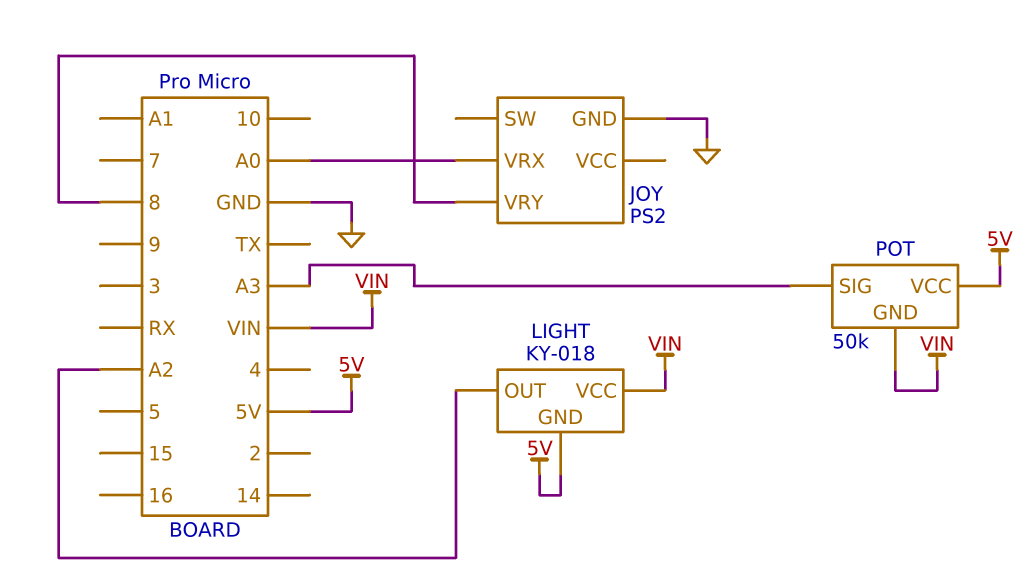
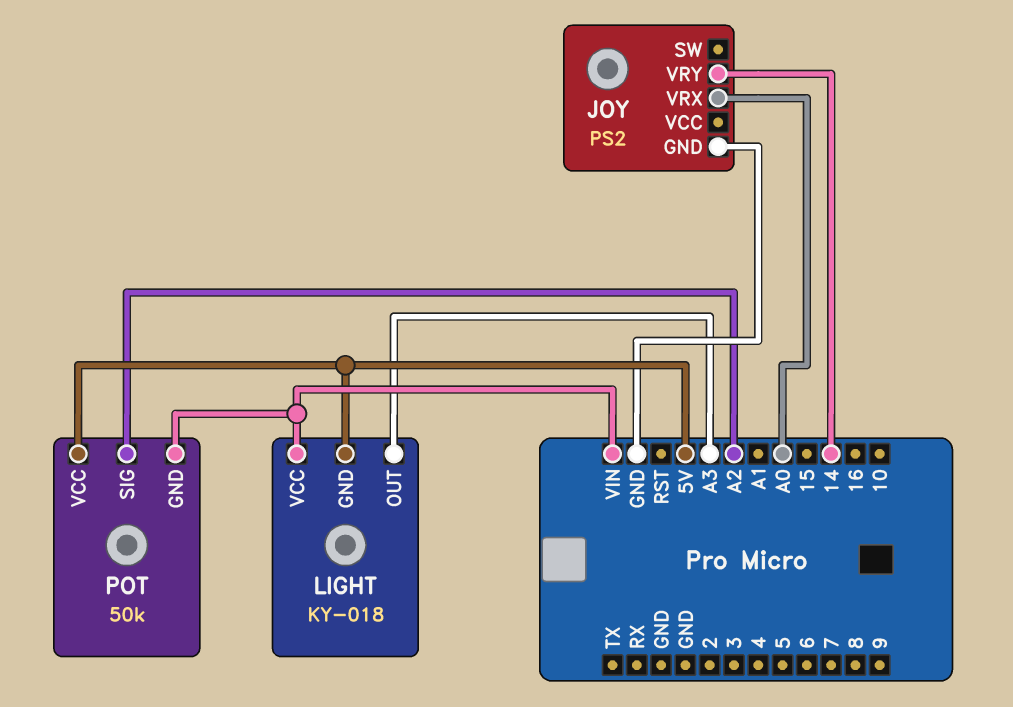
JOY pin VRY: 8 -> 14
LIGHT pin OUT: A2 -> A3
POT pin SIG: A3 -> A2

